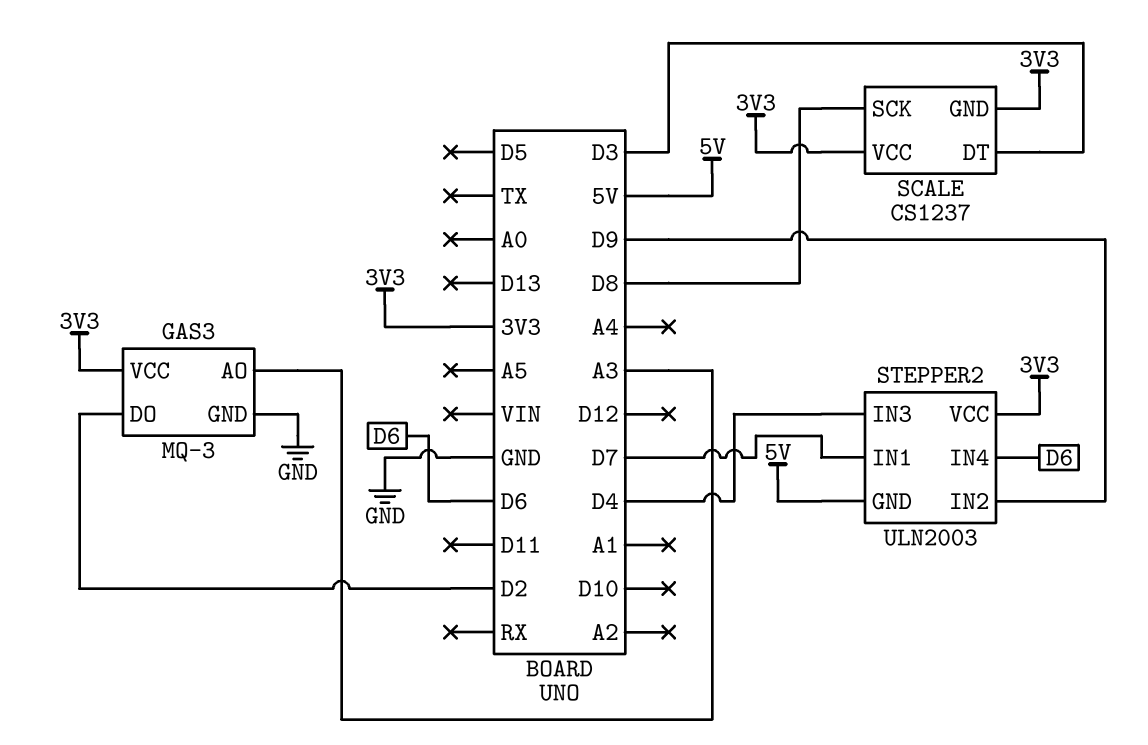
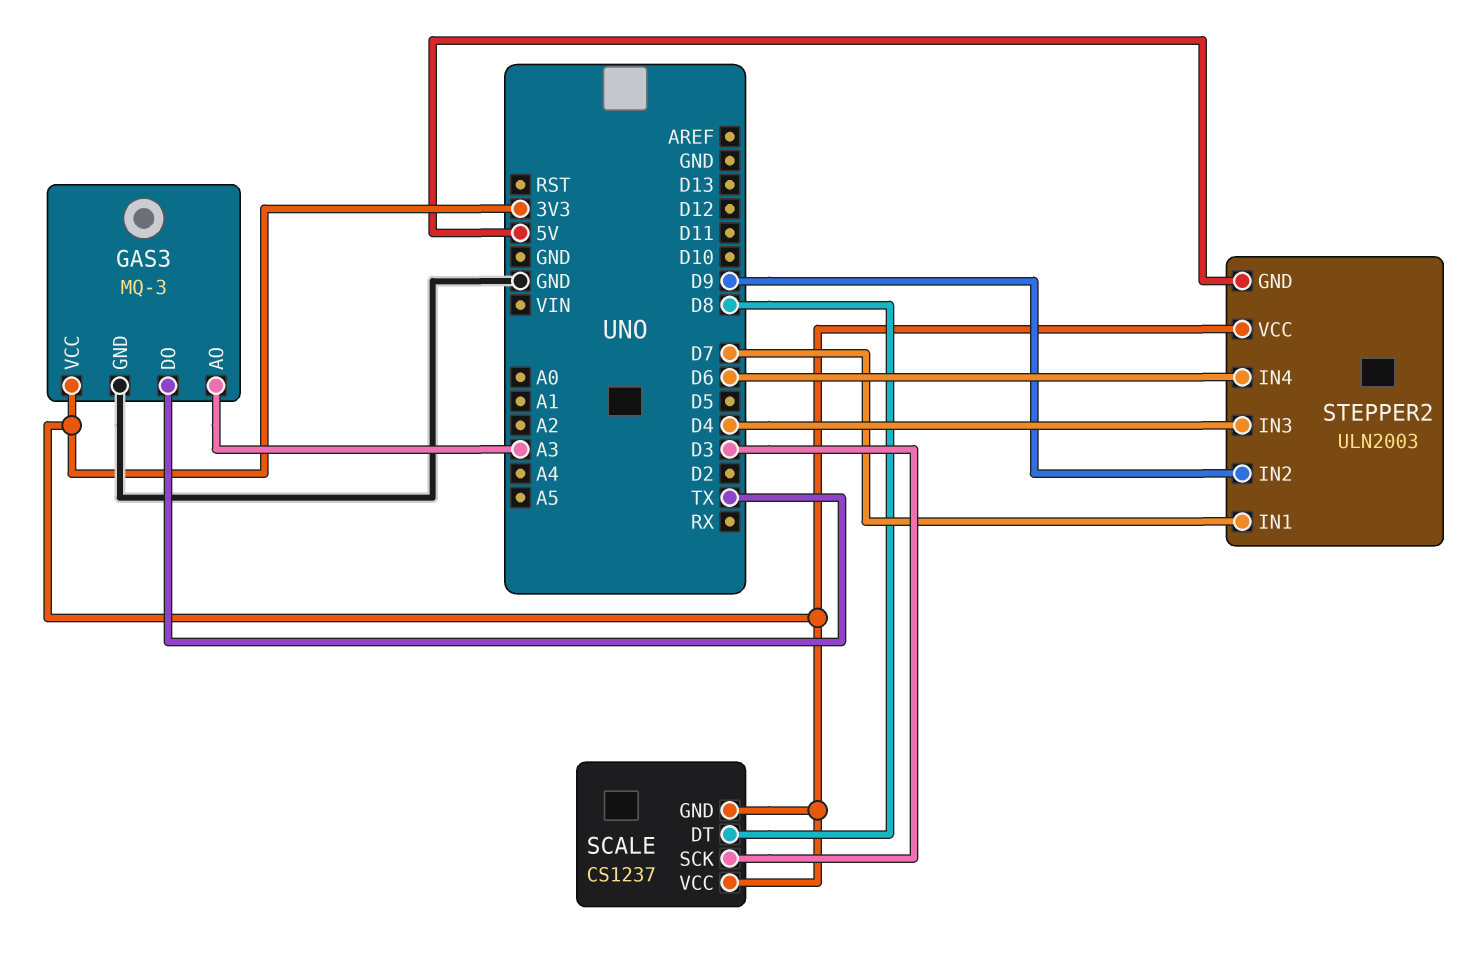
GAS3 pin DO: D2 -> TX
SCALE pin DT: D3 -> D8
SCALE pin SCK: D8 -> D3

